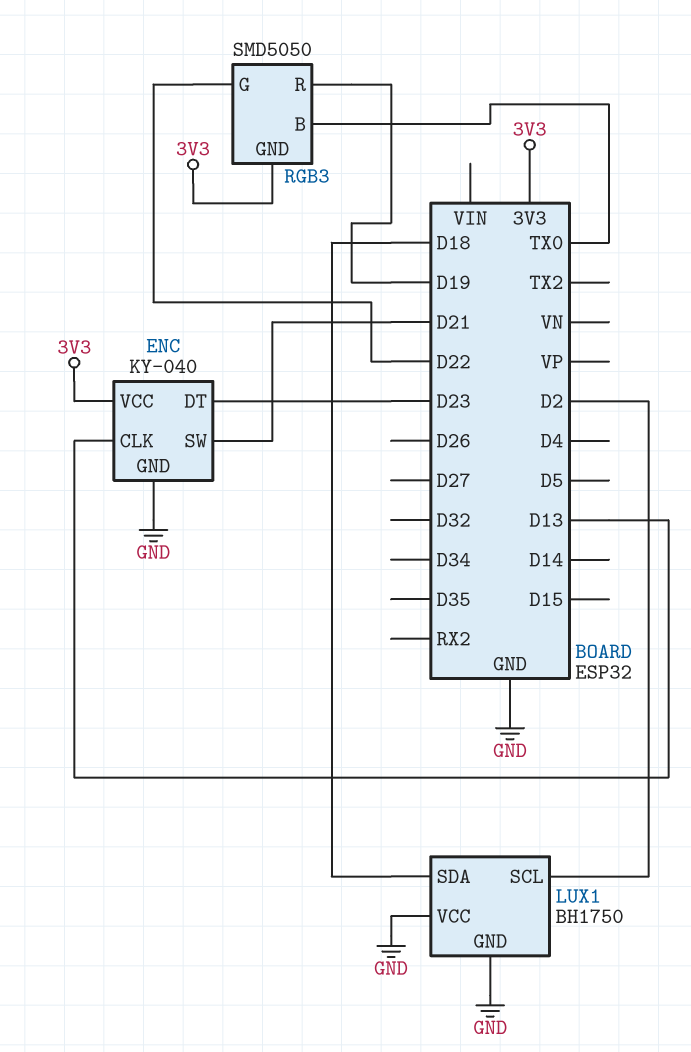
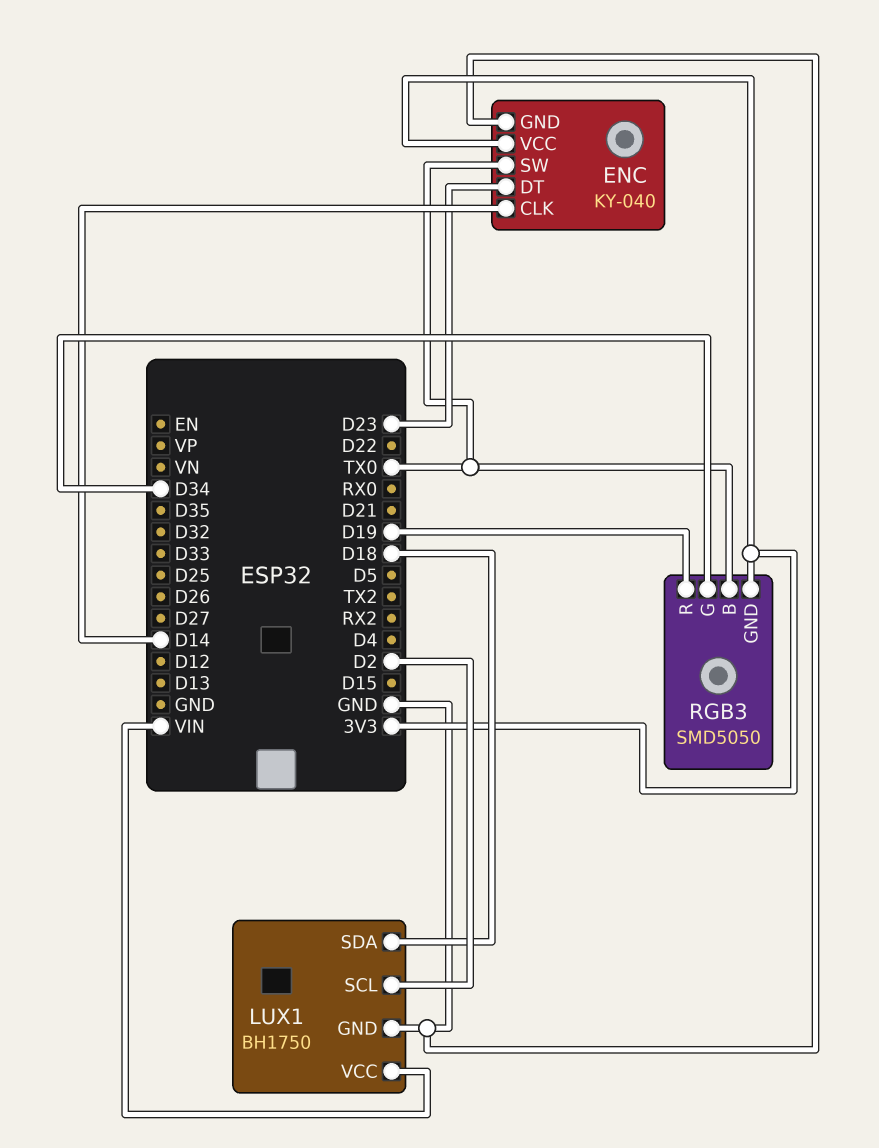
ENC pin CLK: D13 -> D14
ENC pin SW: D21 -> TX0
LUX1 pin VCC: GND -> VIN
RGB3 pin G: D22 -> D34

